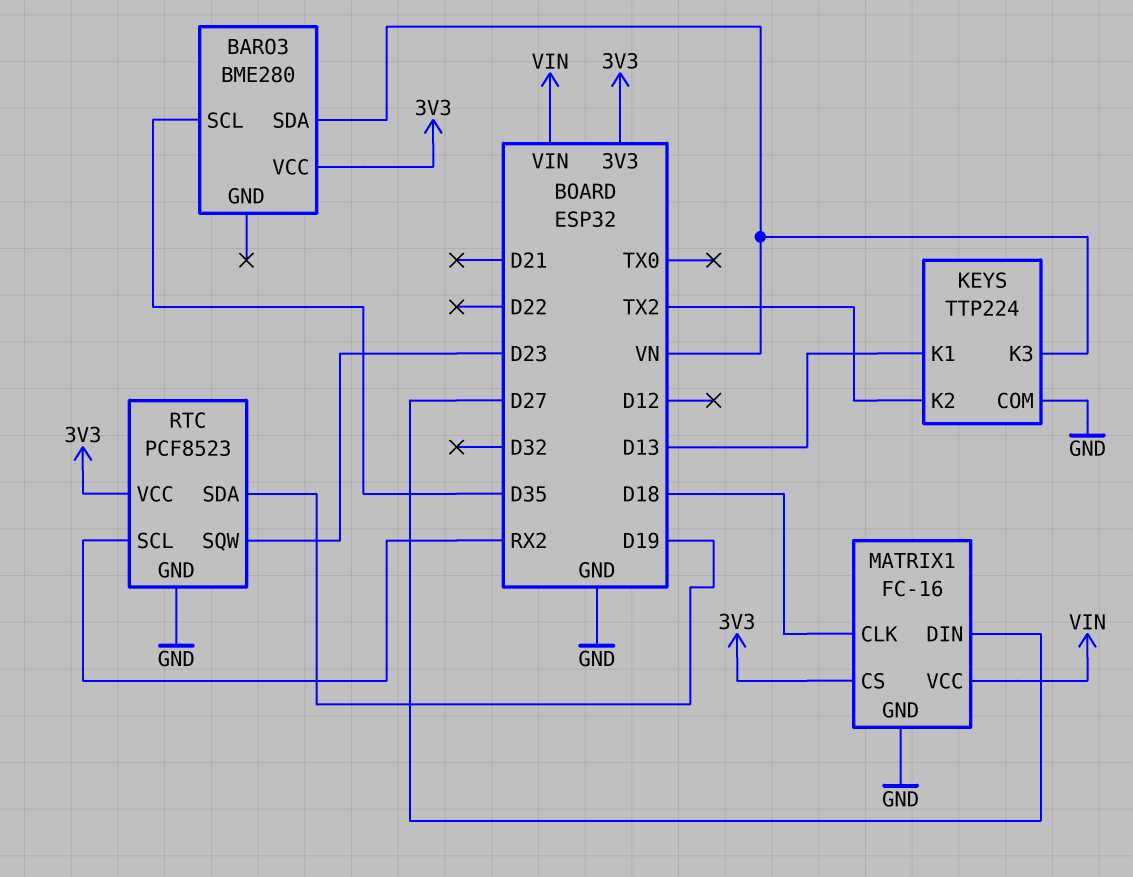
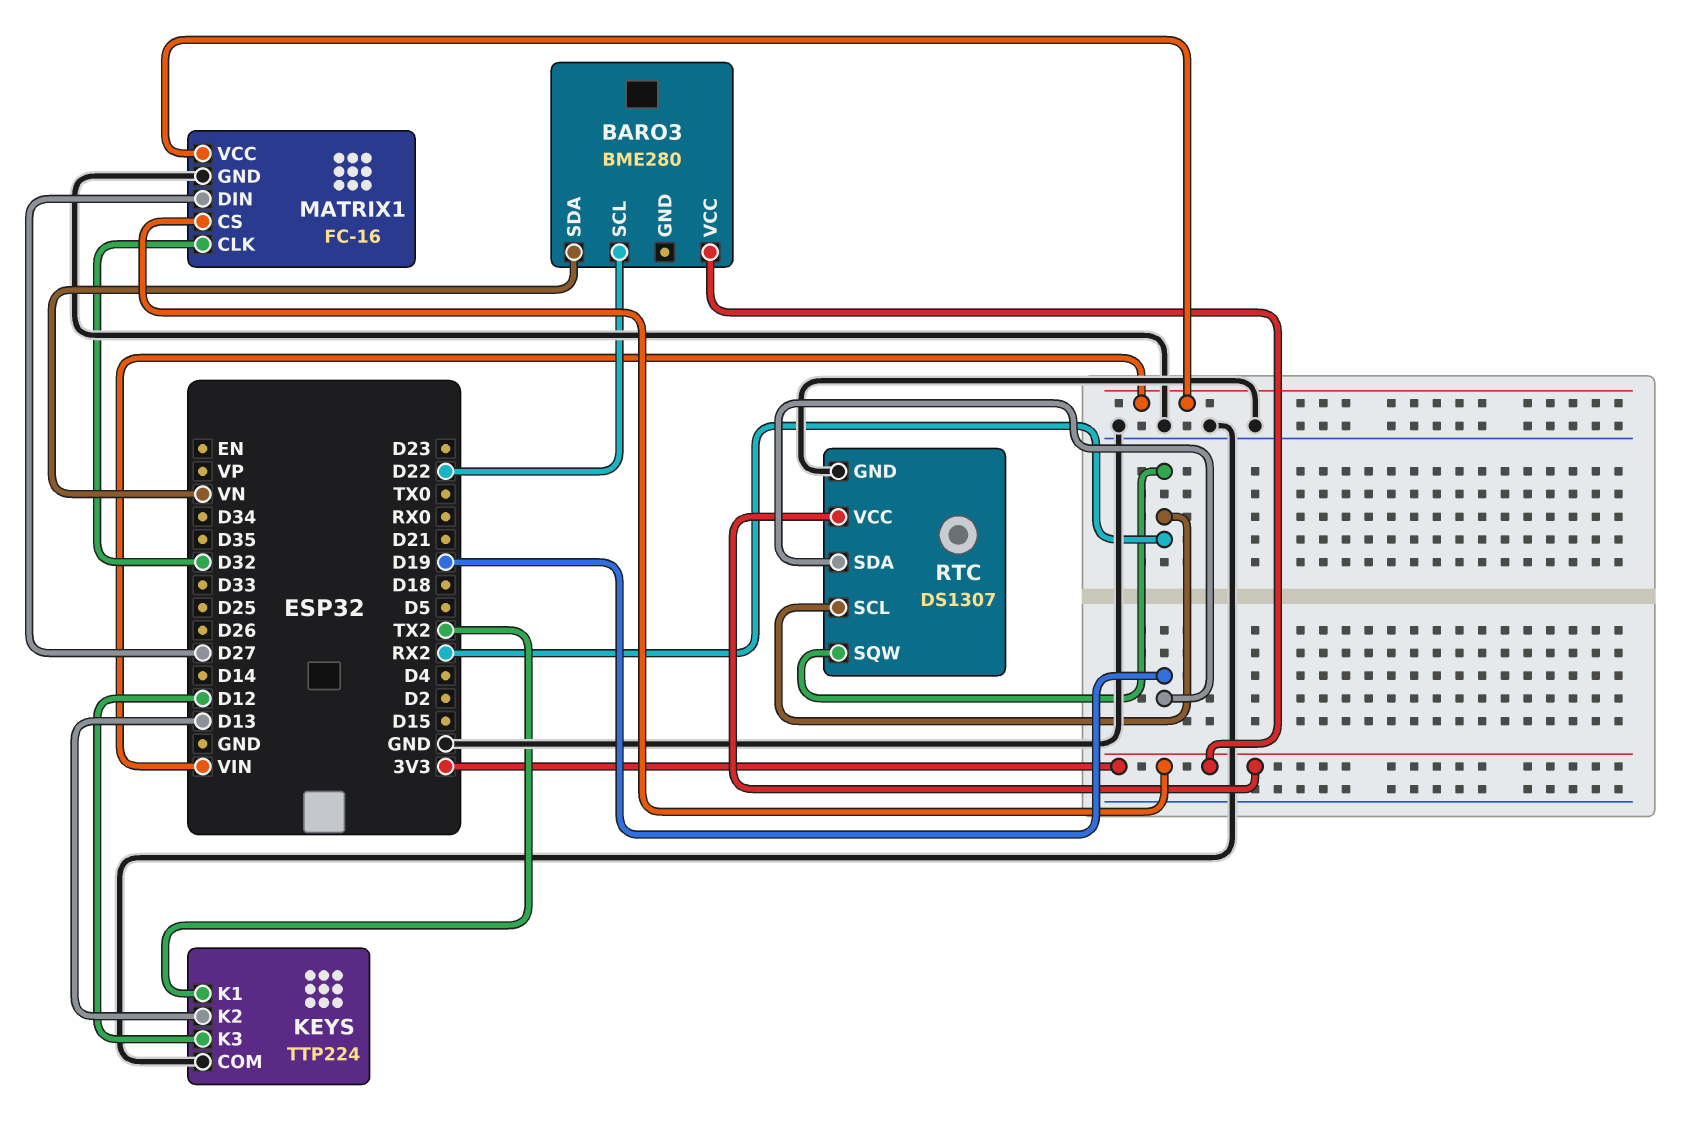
BARO3 pin SCL: D35 -> D22
KEYS pin K1: D13 -> TX2
KEYS pin K2: TX2 -> D13
KEYS pin K3: VN -> D12
MATRIX1 pin CLK: D18 -> D32
RTC: PCF8523 -> DS1307
RTC pin SQW: D23 -> RX2

